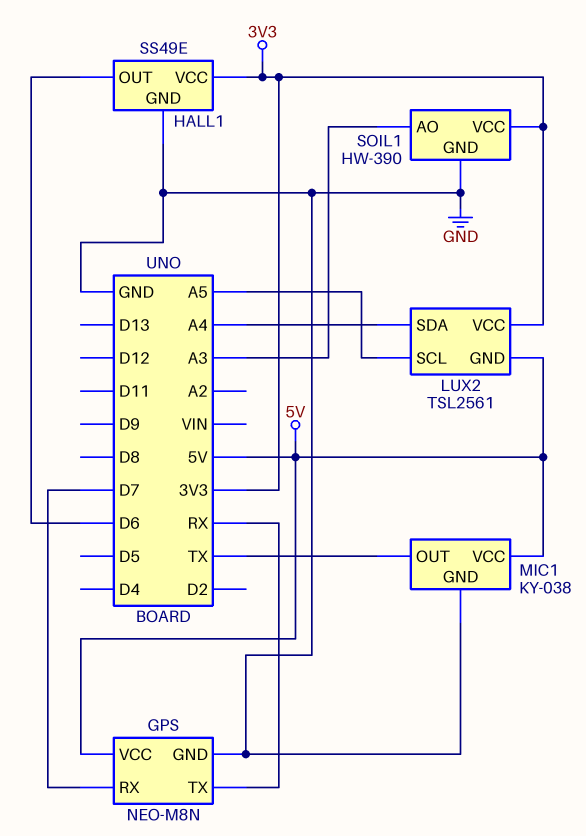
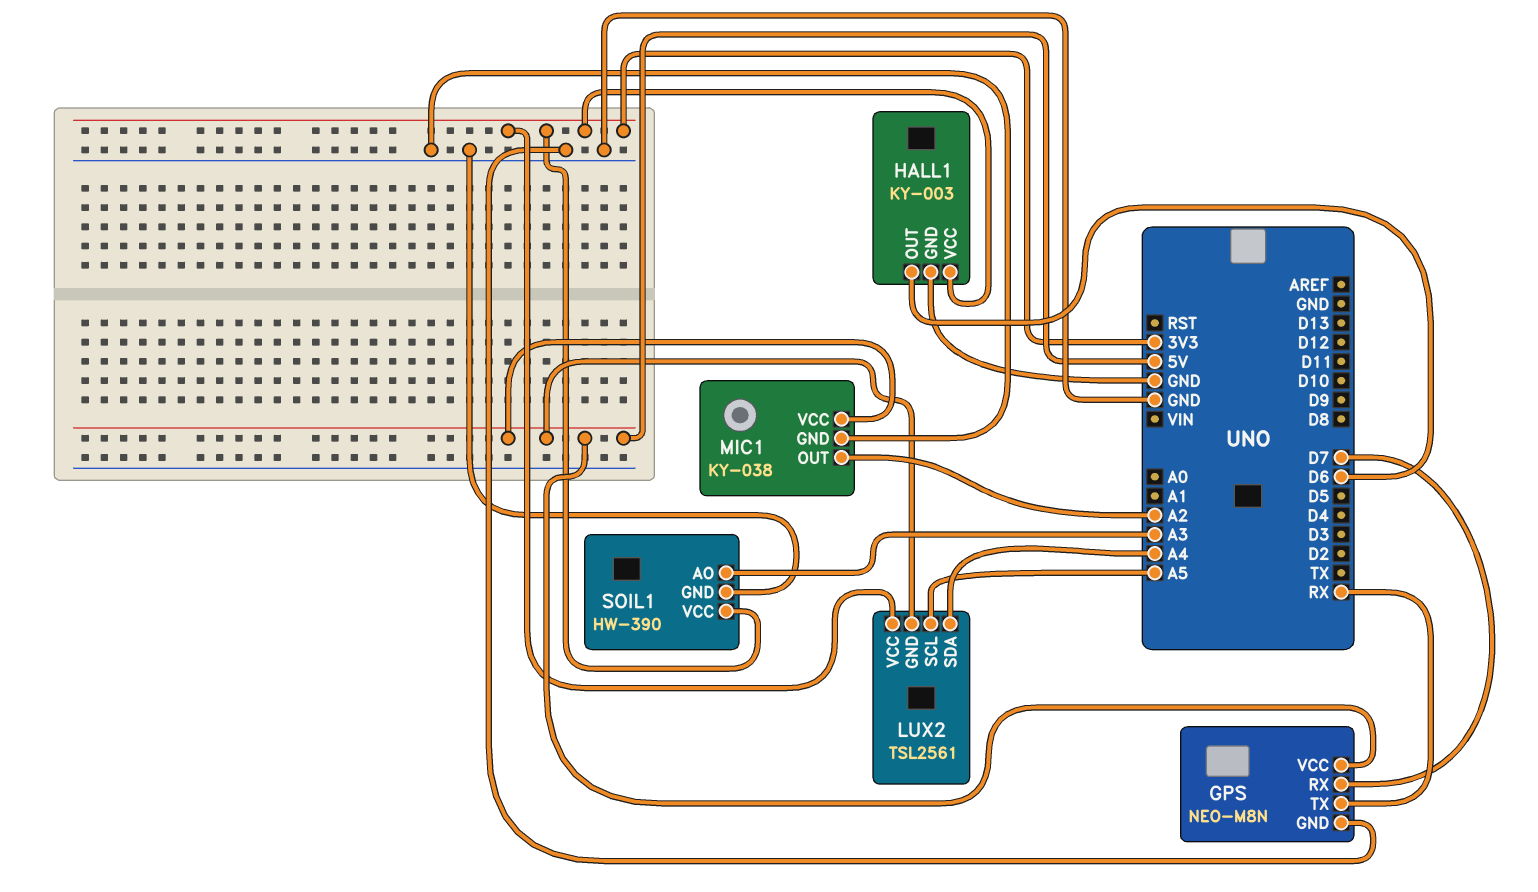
HALL1: SS49E -> KY-003
MIC1 pin OUT: TX -> A2

